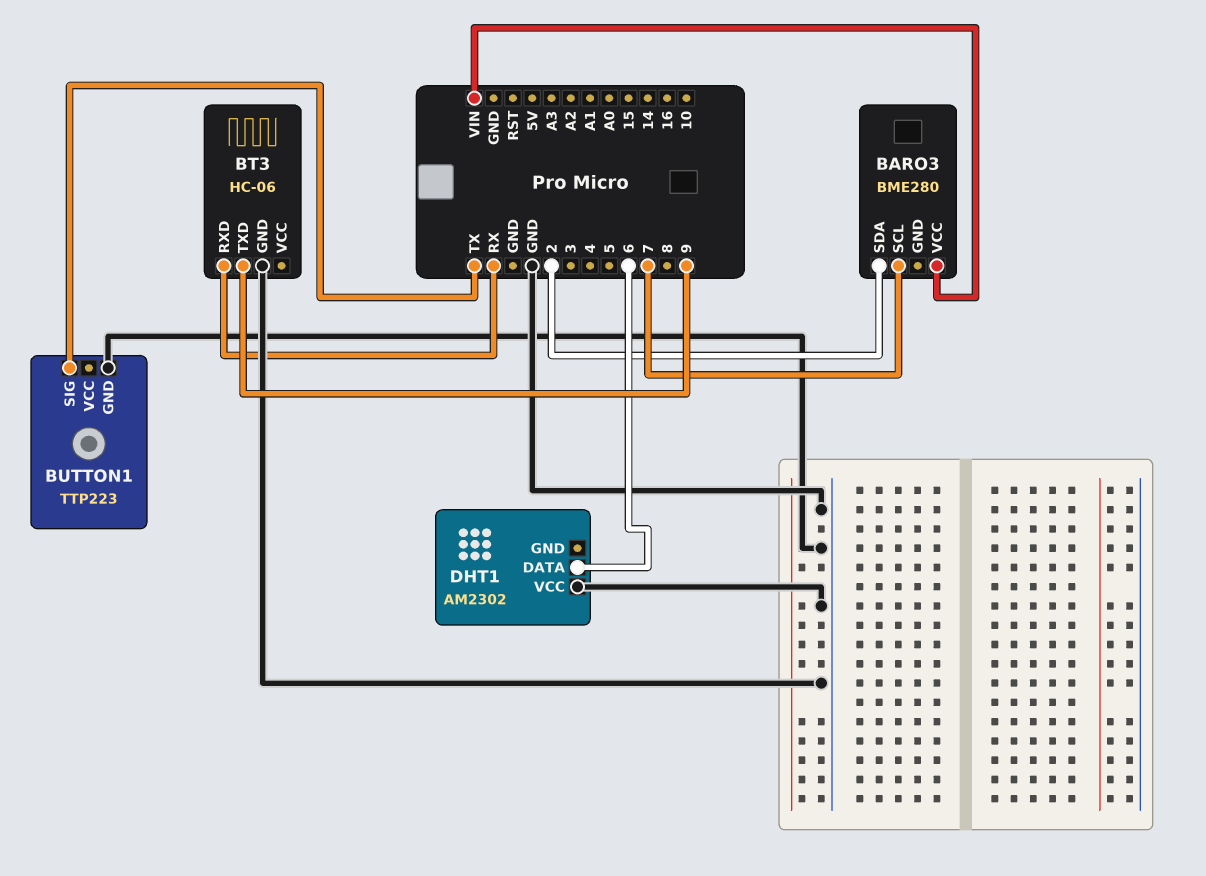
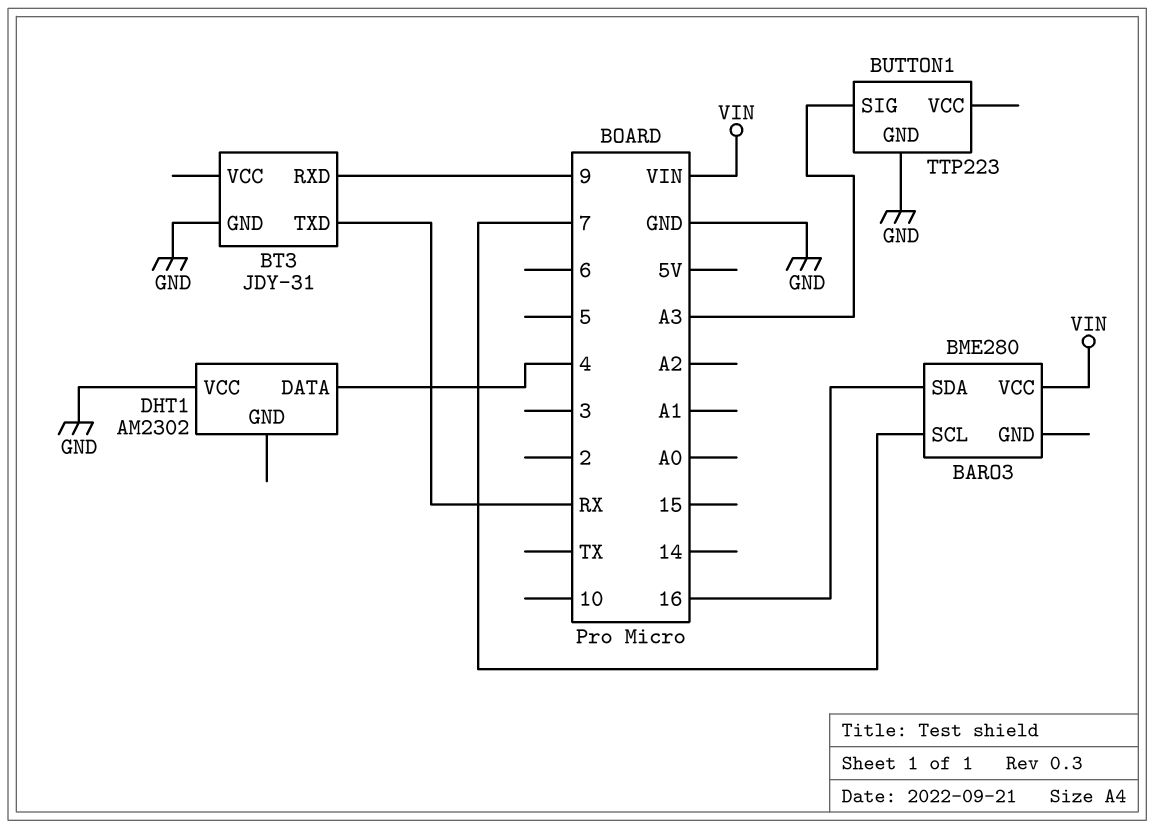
BARO3 pin SDA: 2 -> 16
BT3: HC-06 -> JDY-31
BT3 pin RXD: RX -> 9
BT3 pin TXD: 9 -> RX
BUTTON1 pin SIG: TX -> A3
DHT1 pin DATA: 6 -> 4

